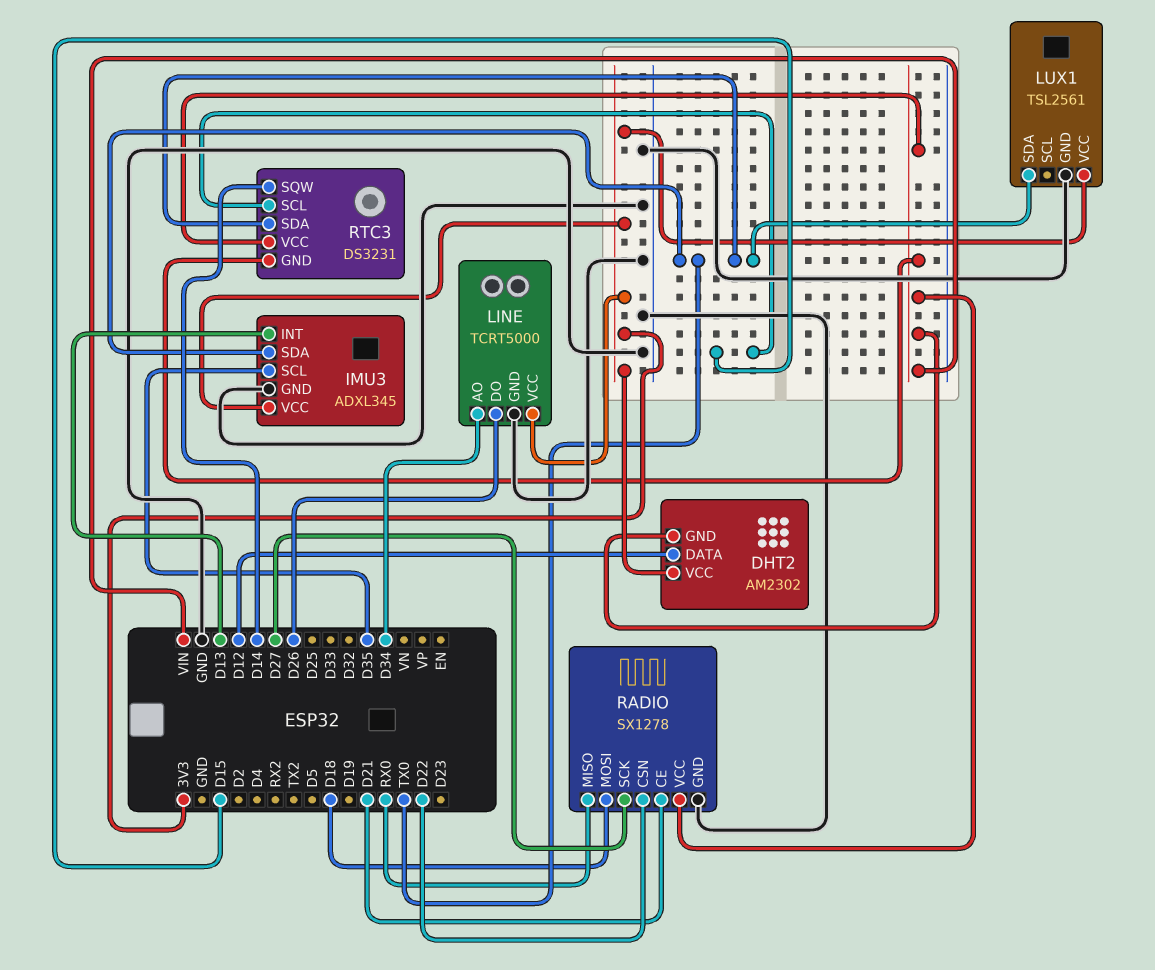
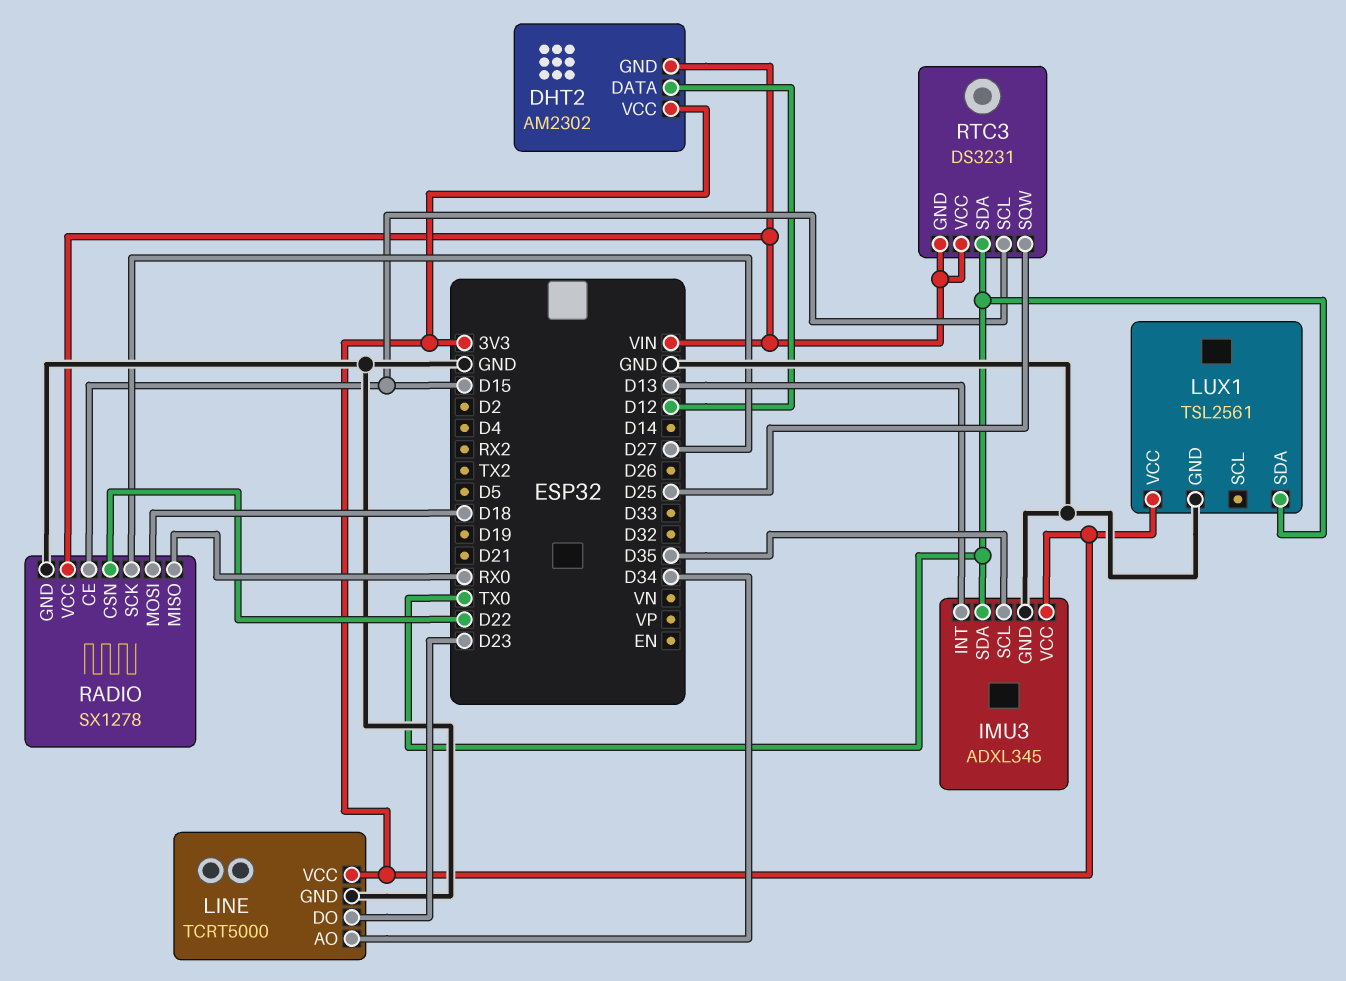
LINE pin DO: D26 -> D23
RADIO pin CE: D21 -> D15
RTC3 pin SQW: D14 -> D25

